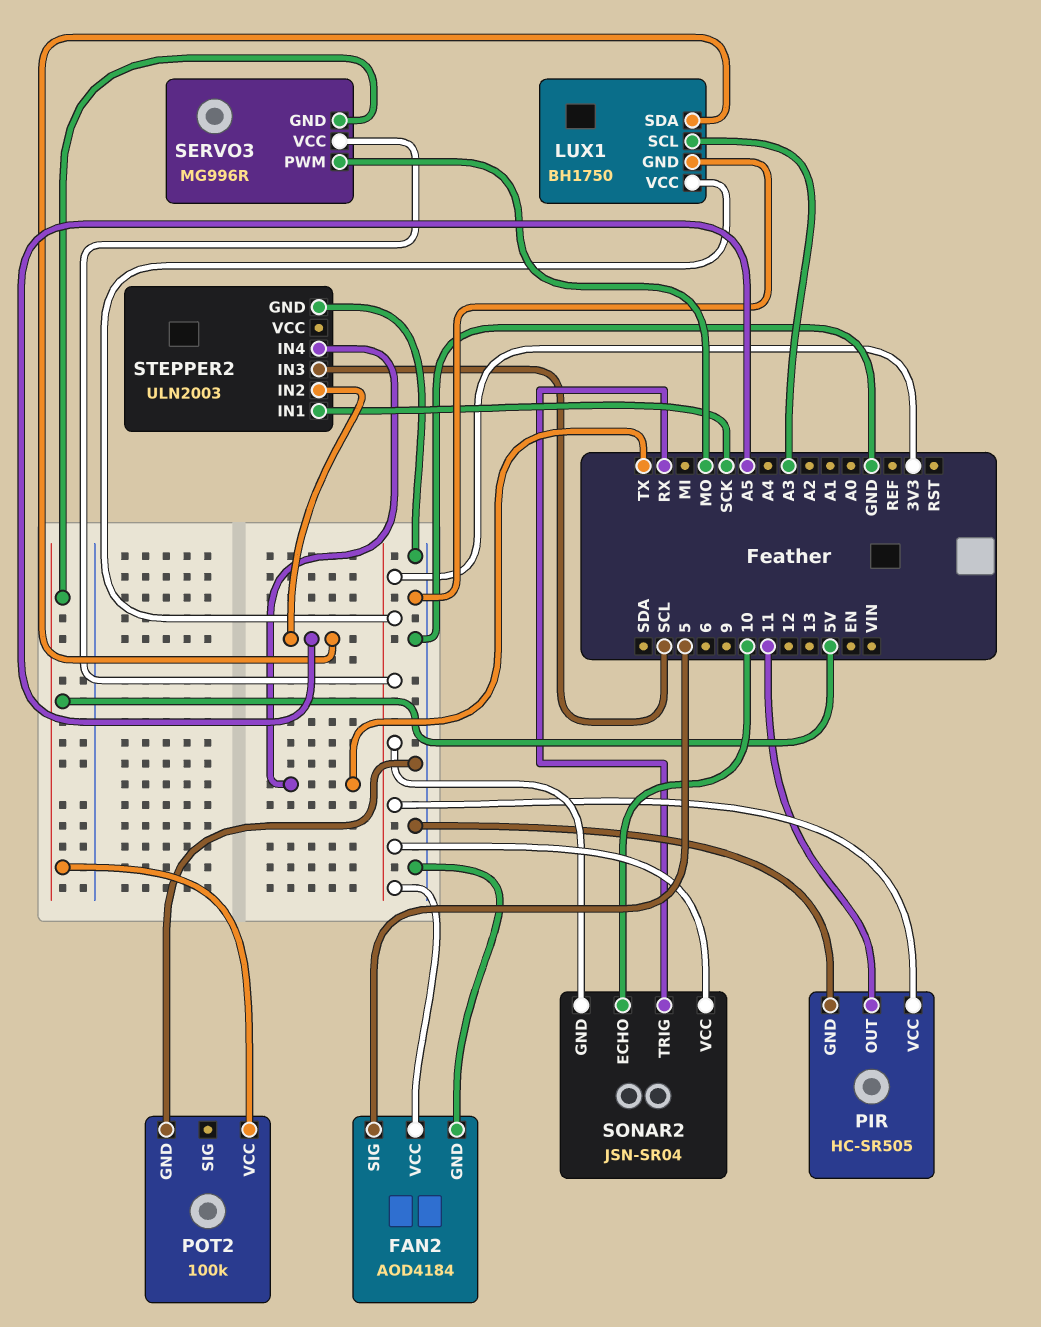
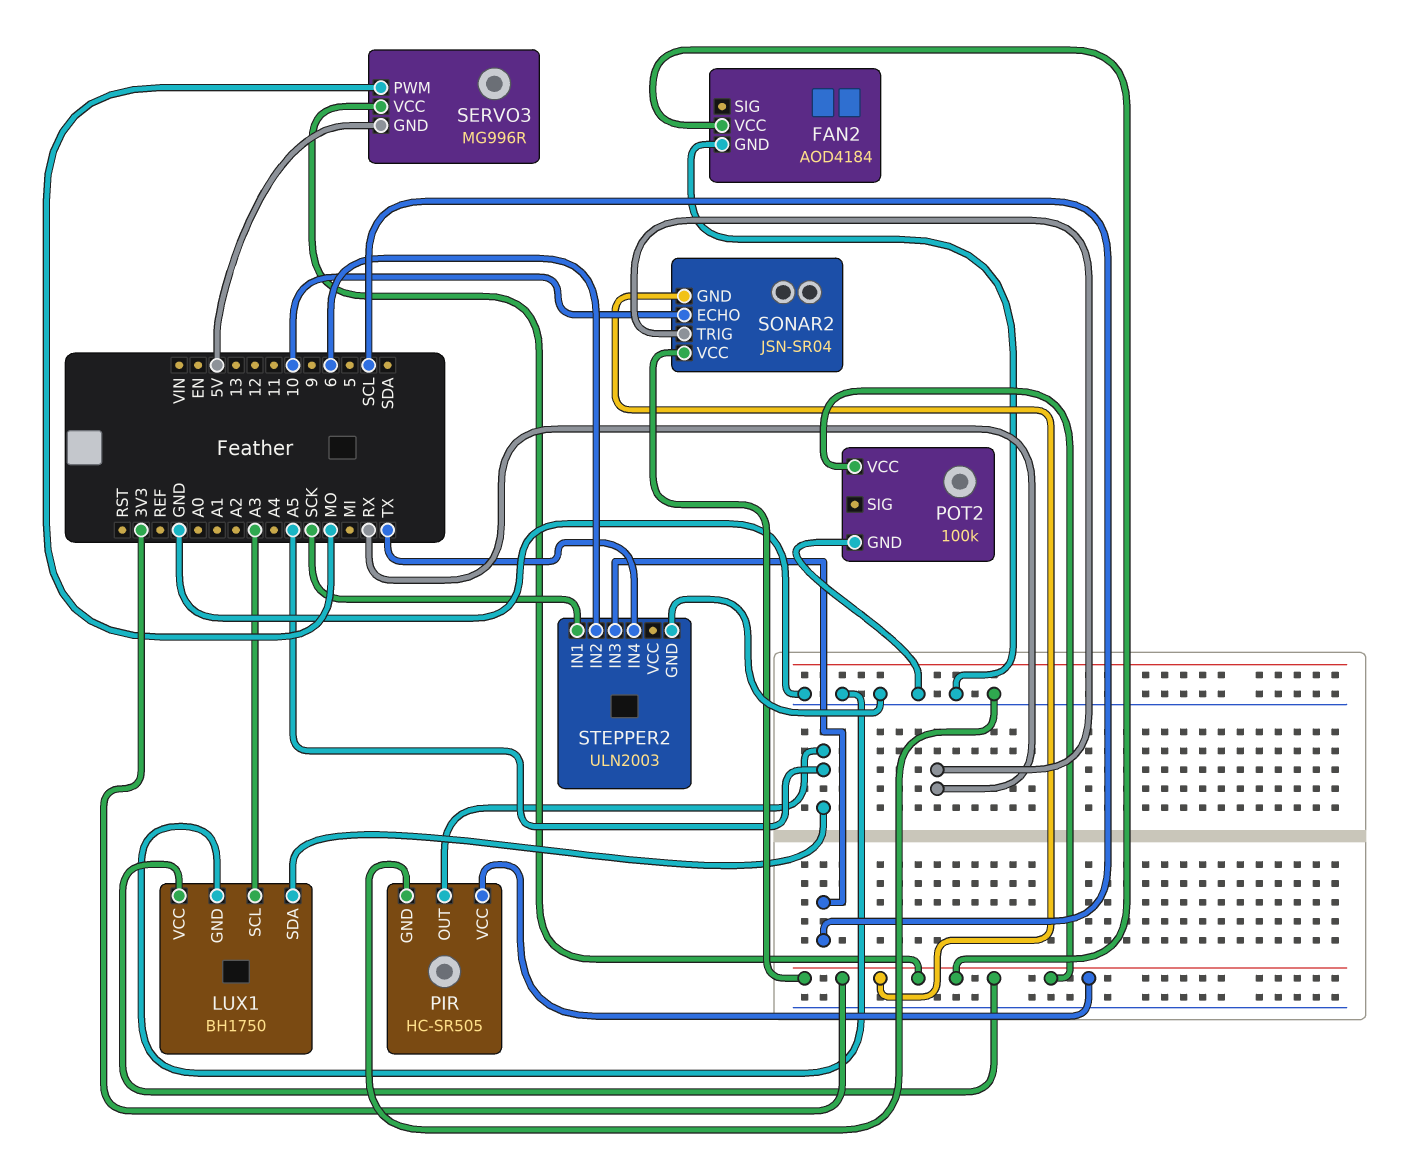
FAN2 pin SIG: 5 -> none
PIR pin OUT: 11 -> A5
POT2 pin VCC: 5V -> 3V3
STEPPER2 pin IN2: A5 -> 6

